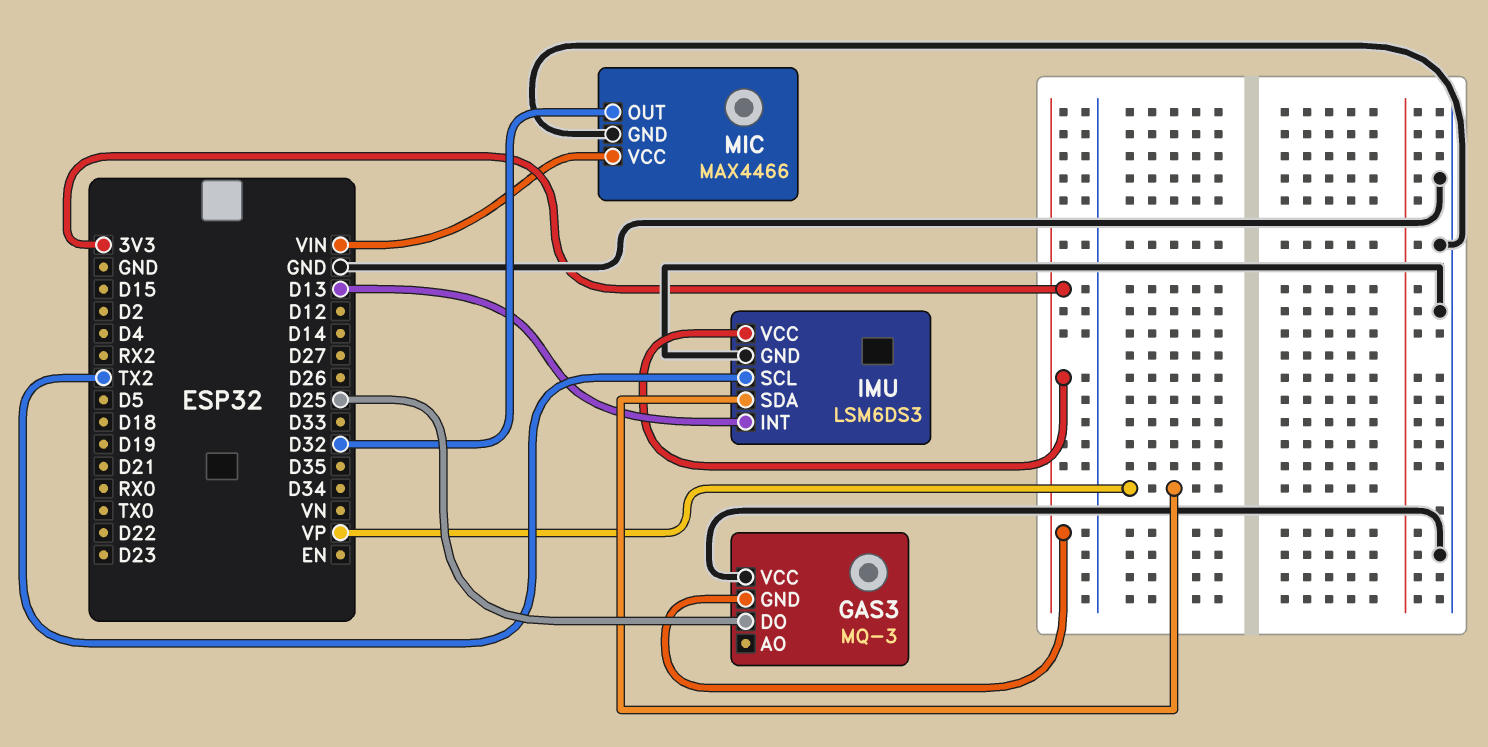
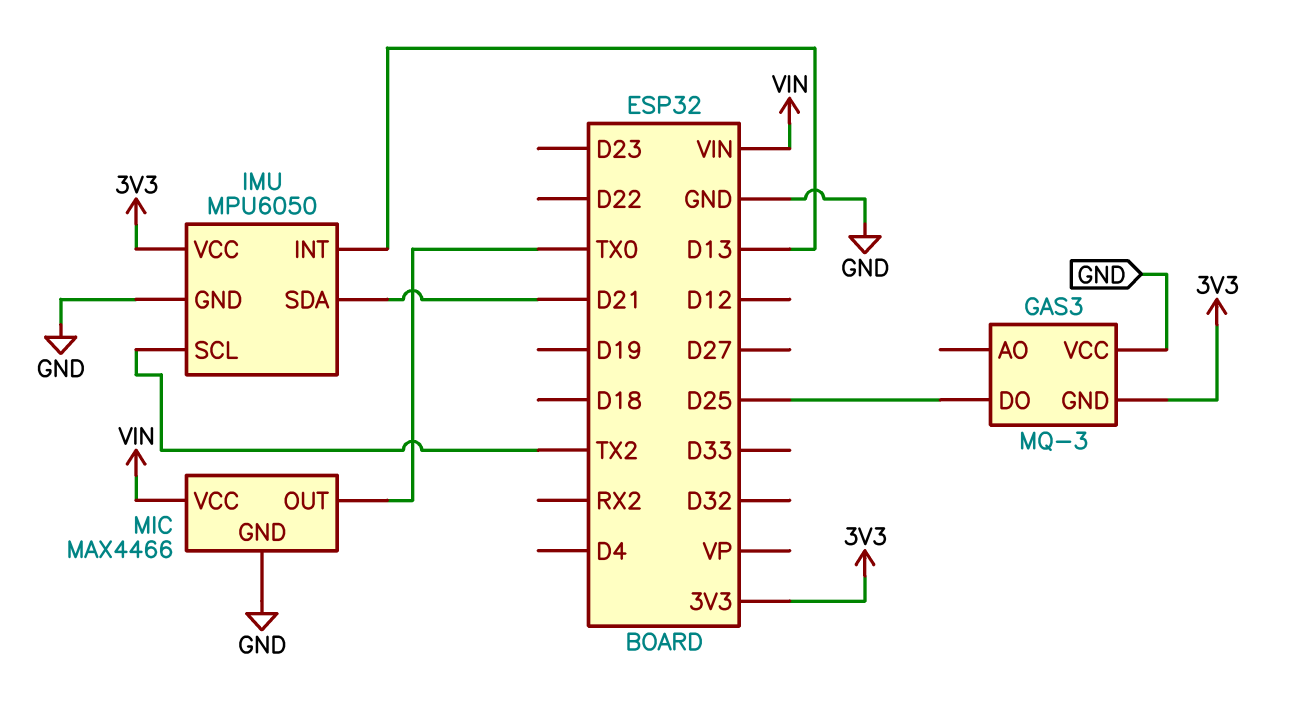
IMU: LSM6DS3 -> MPU6050
IMU pin SDA: VP -> D21
MIC pin OUT: D32 -> TX0

